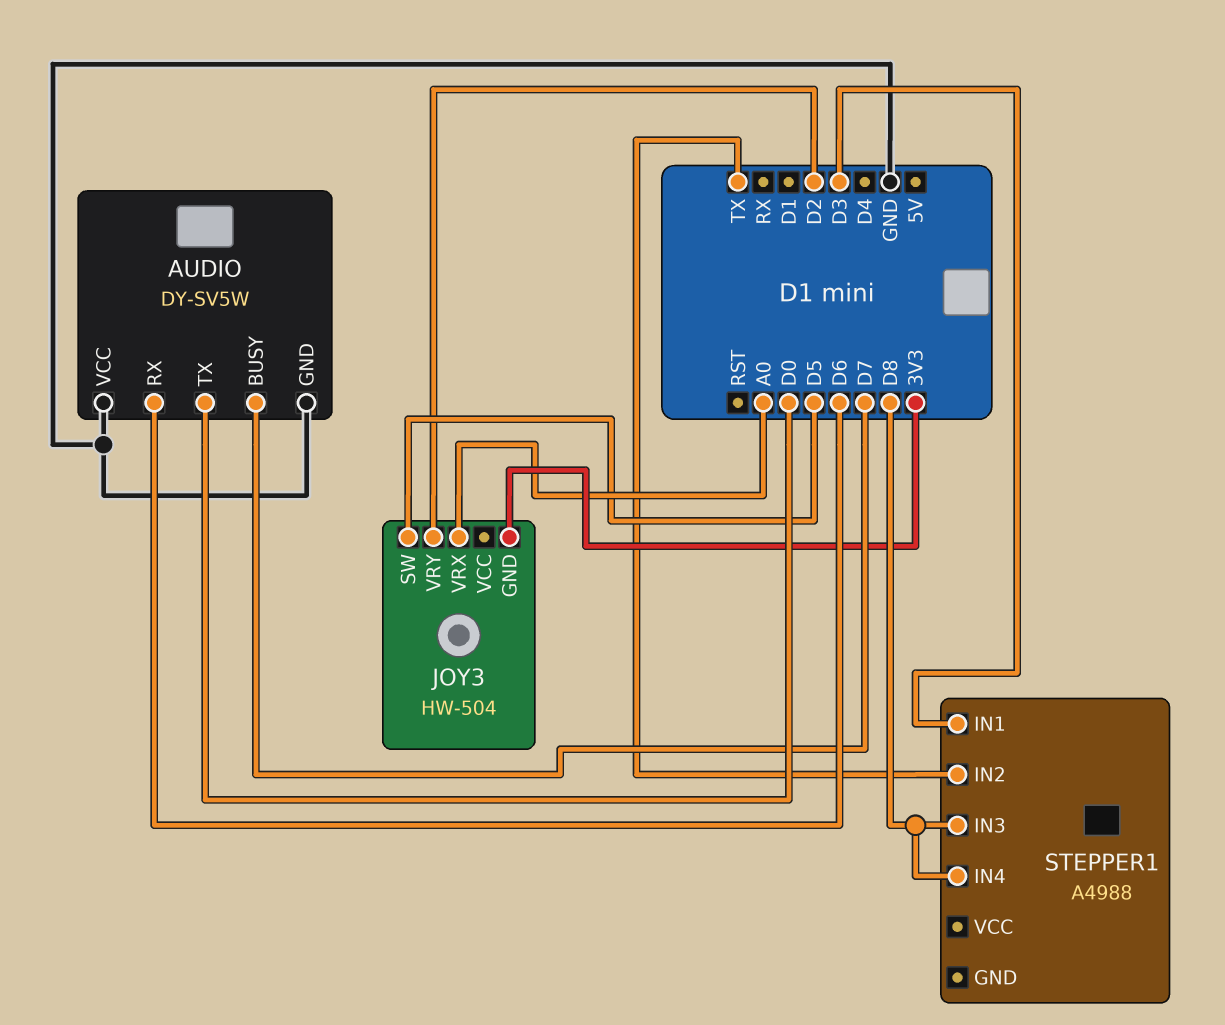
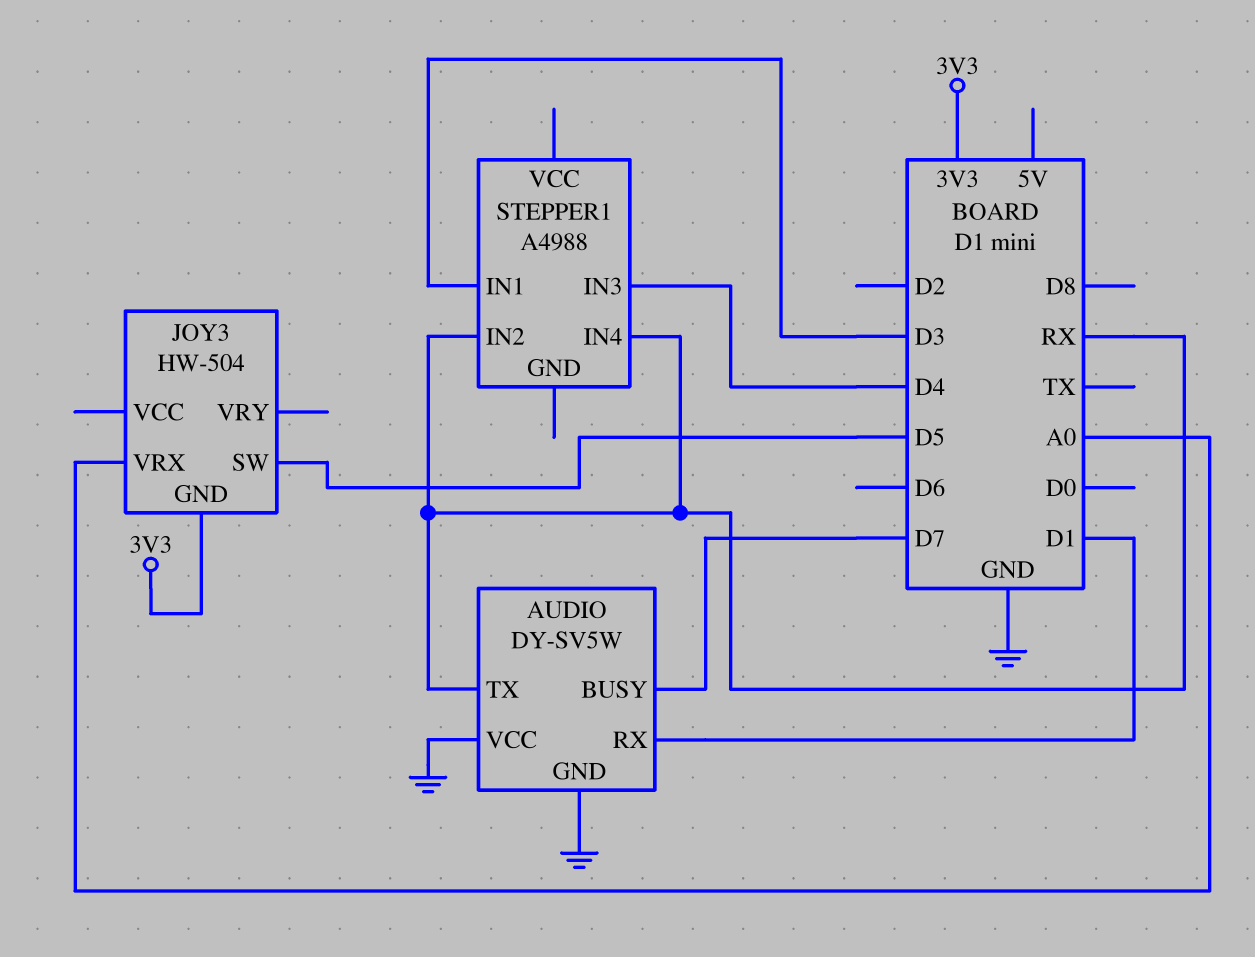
AUDIO pin RX: D6 -> D1
AUDIO pin TX: D0 -> RX
JOY3 pin VRY: D2 -> none
STEPPER1 pin IN2: TX -> RX
STEPPER1 pin IN3: D8 -> D4
STEPPER1 pin IN4: D8 -> RX

